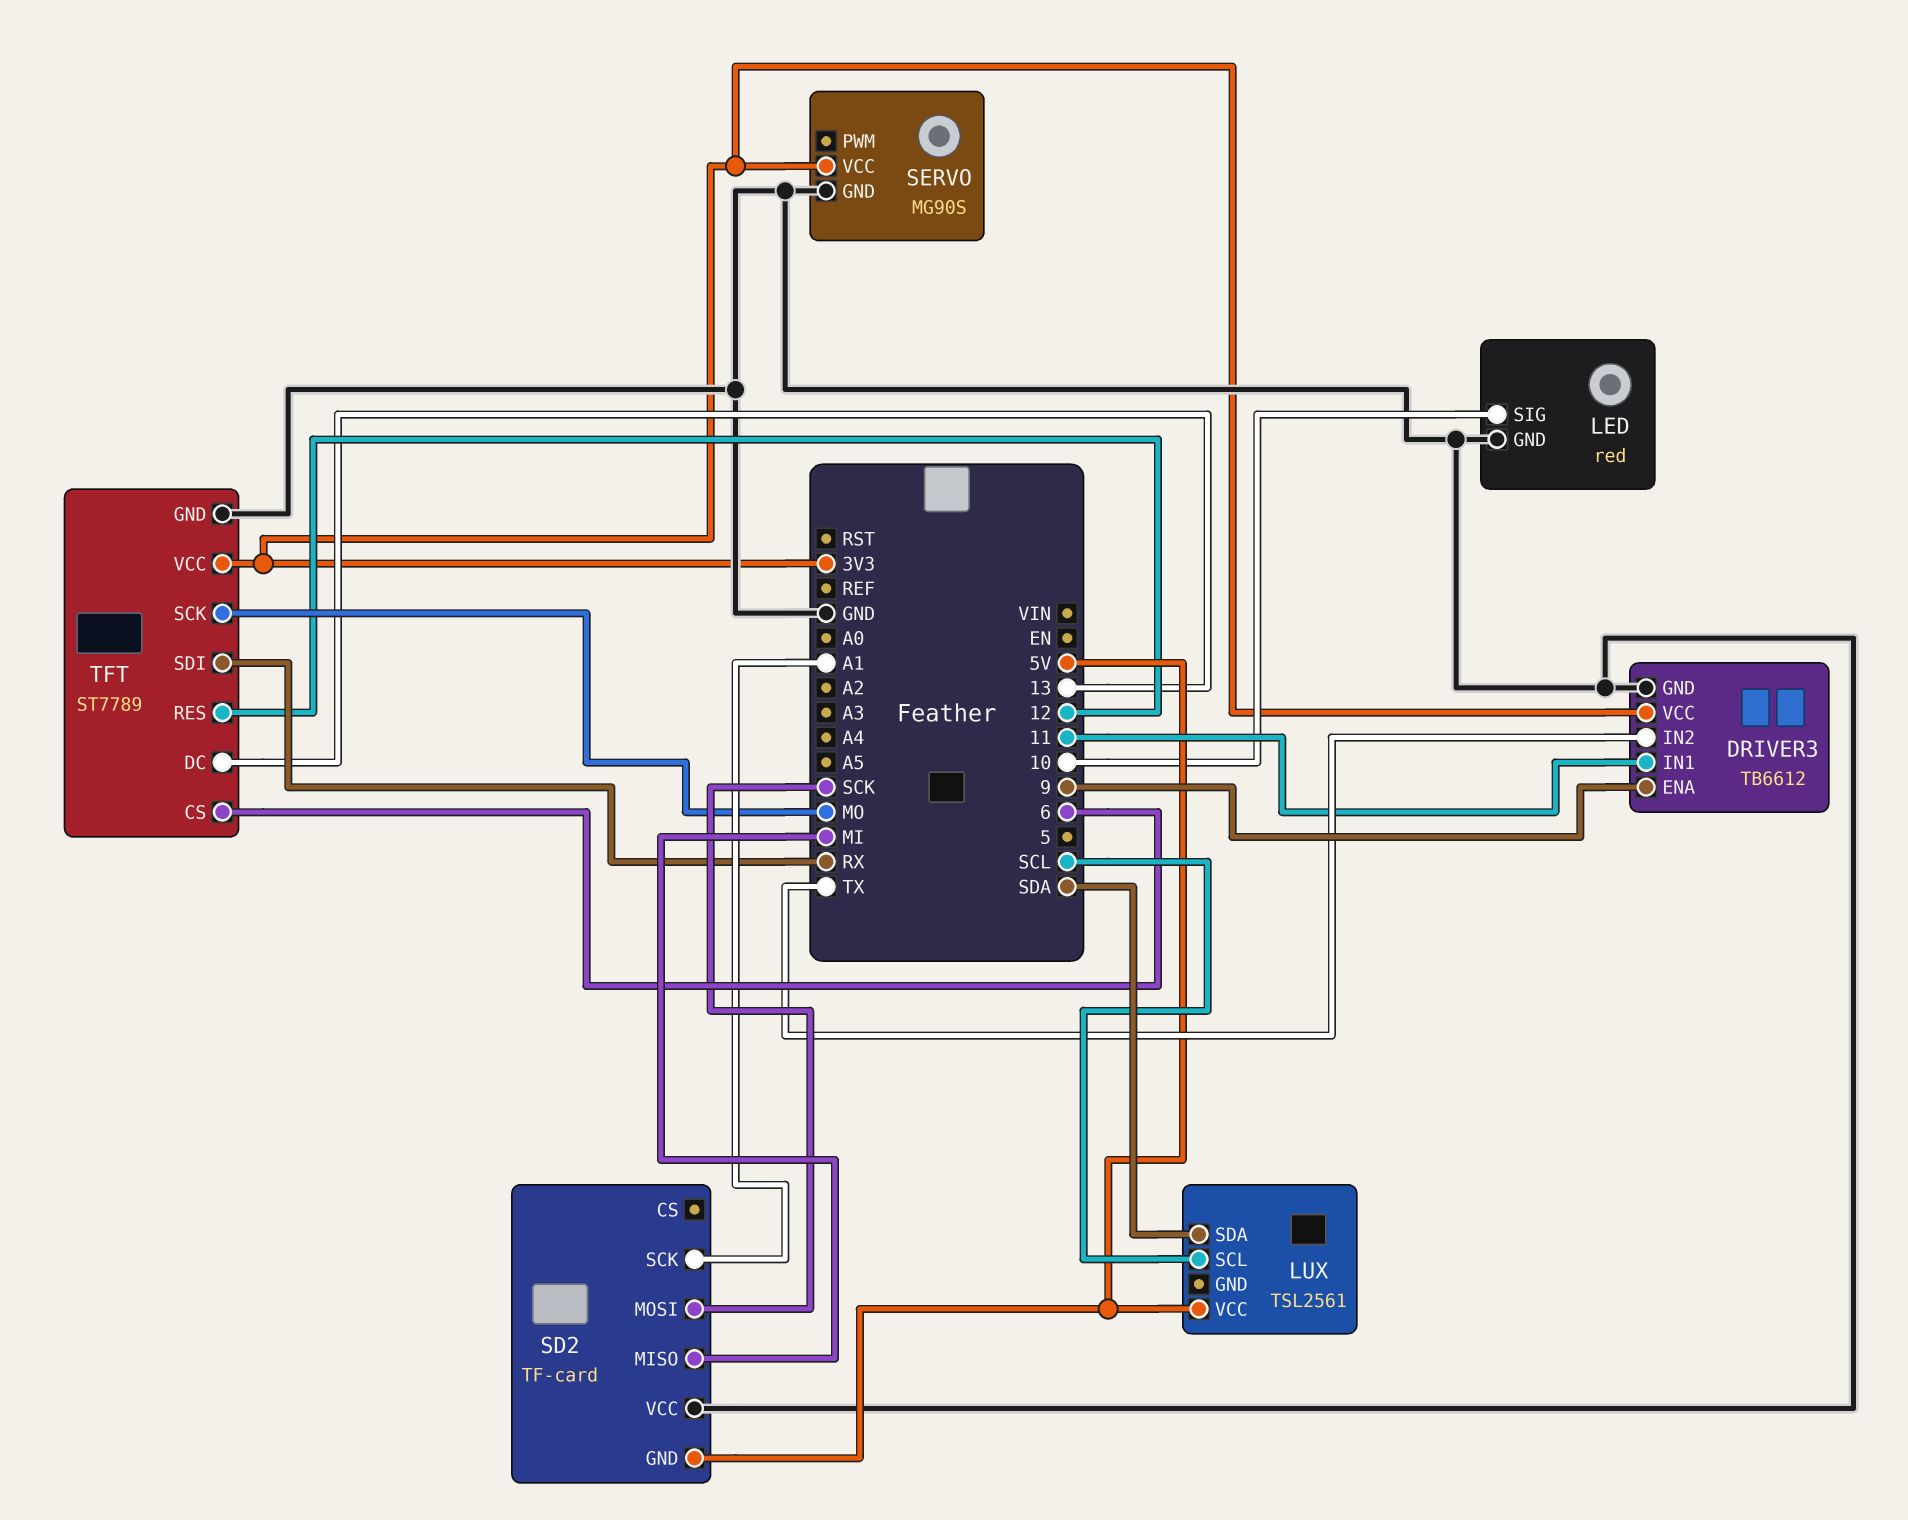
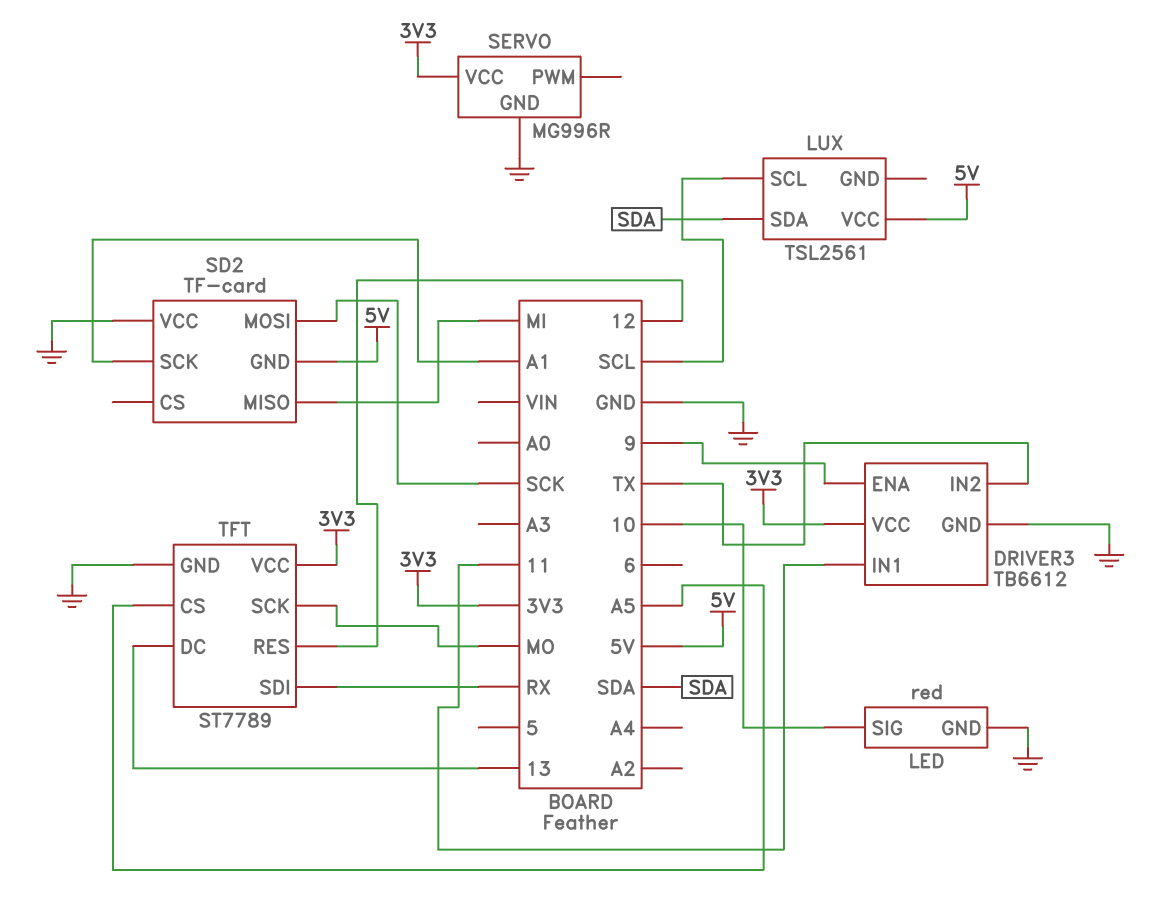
SERVO: MG90S -> MG996R
TFT pin CS: 6 -> A5

